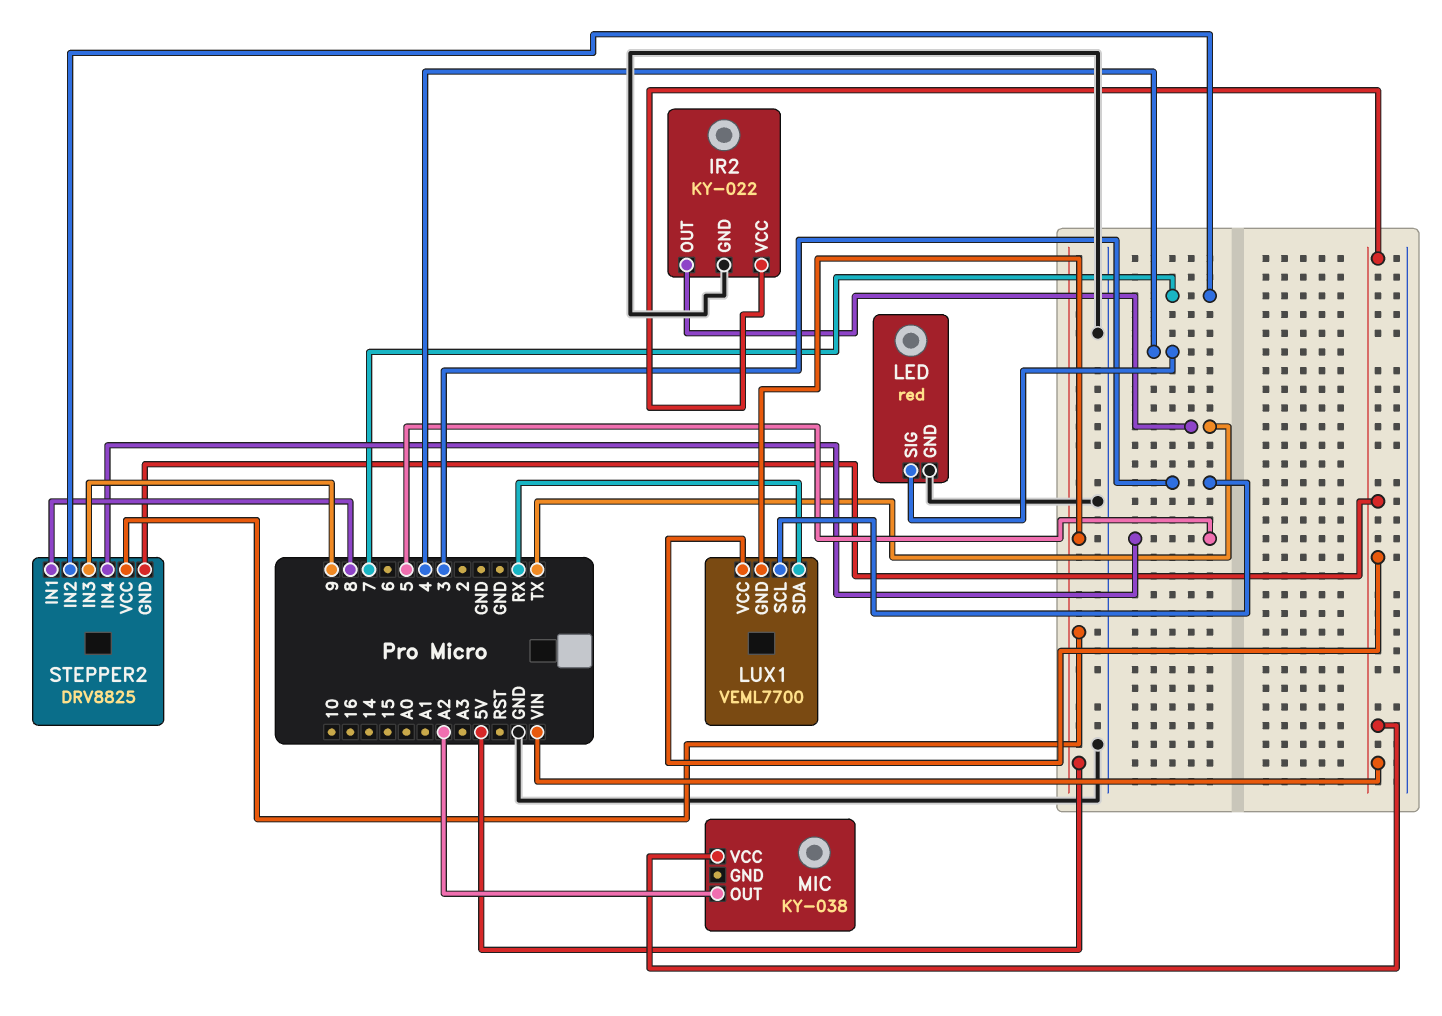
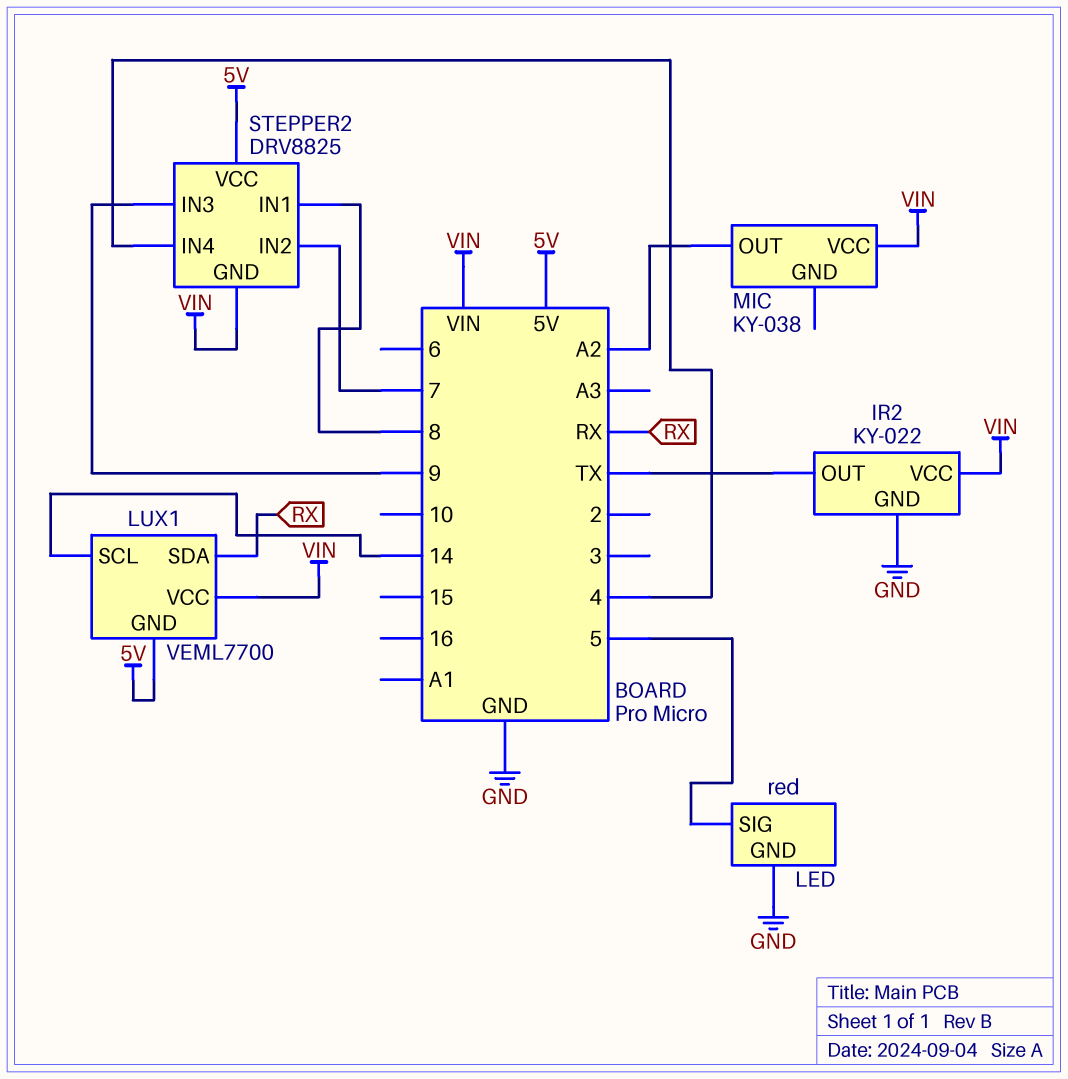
LED pin SIG: 4 -> 5
LUX1 pin SCL: 3 -> 14
STEPPER2 pin IN4: 5 -> 4

